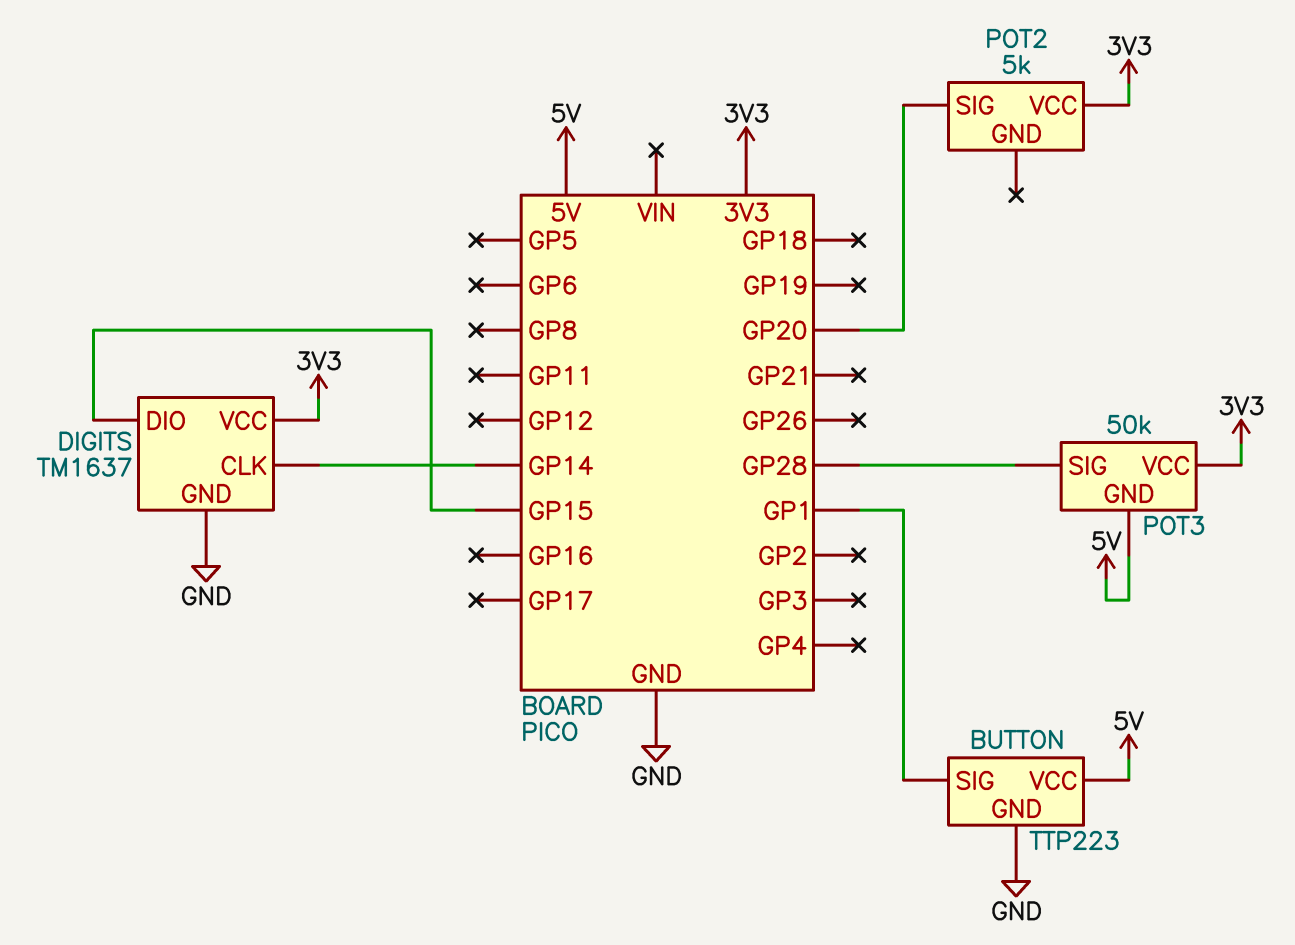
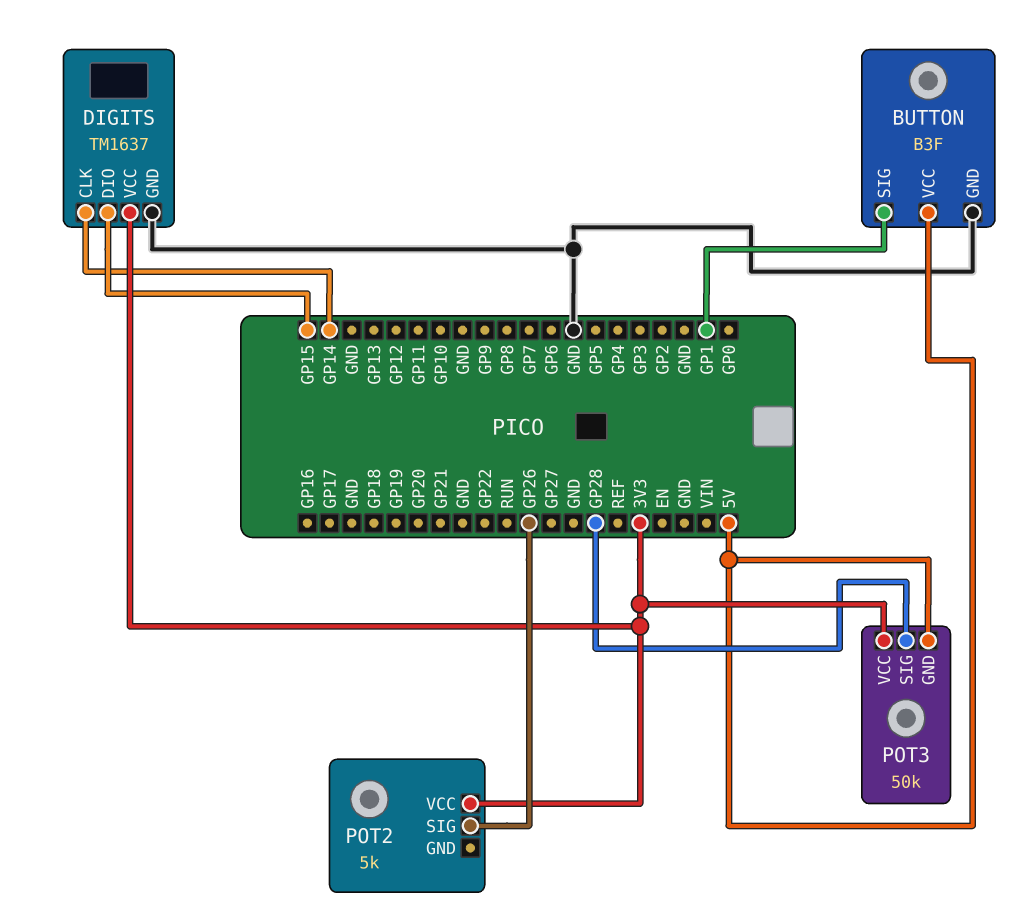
BUTTON: TTP223 -> B3F
POT2 pin SIG: GP20 -> GP26

